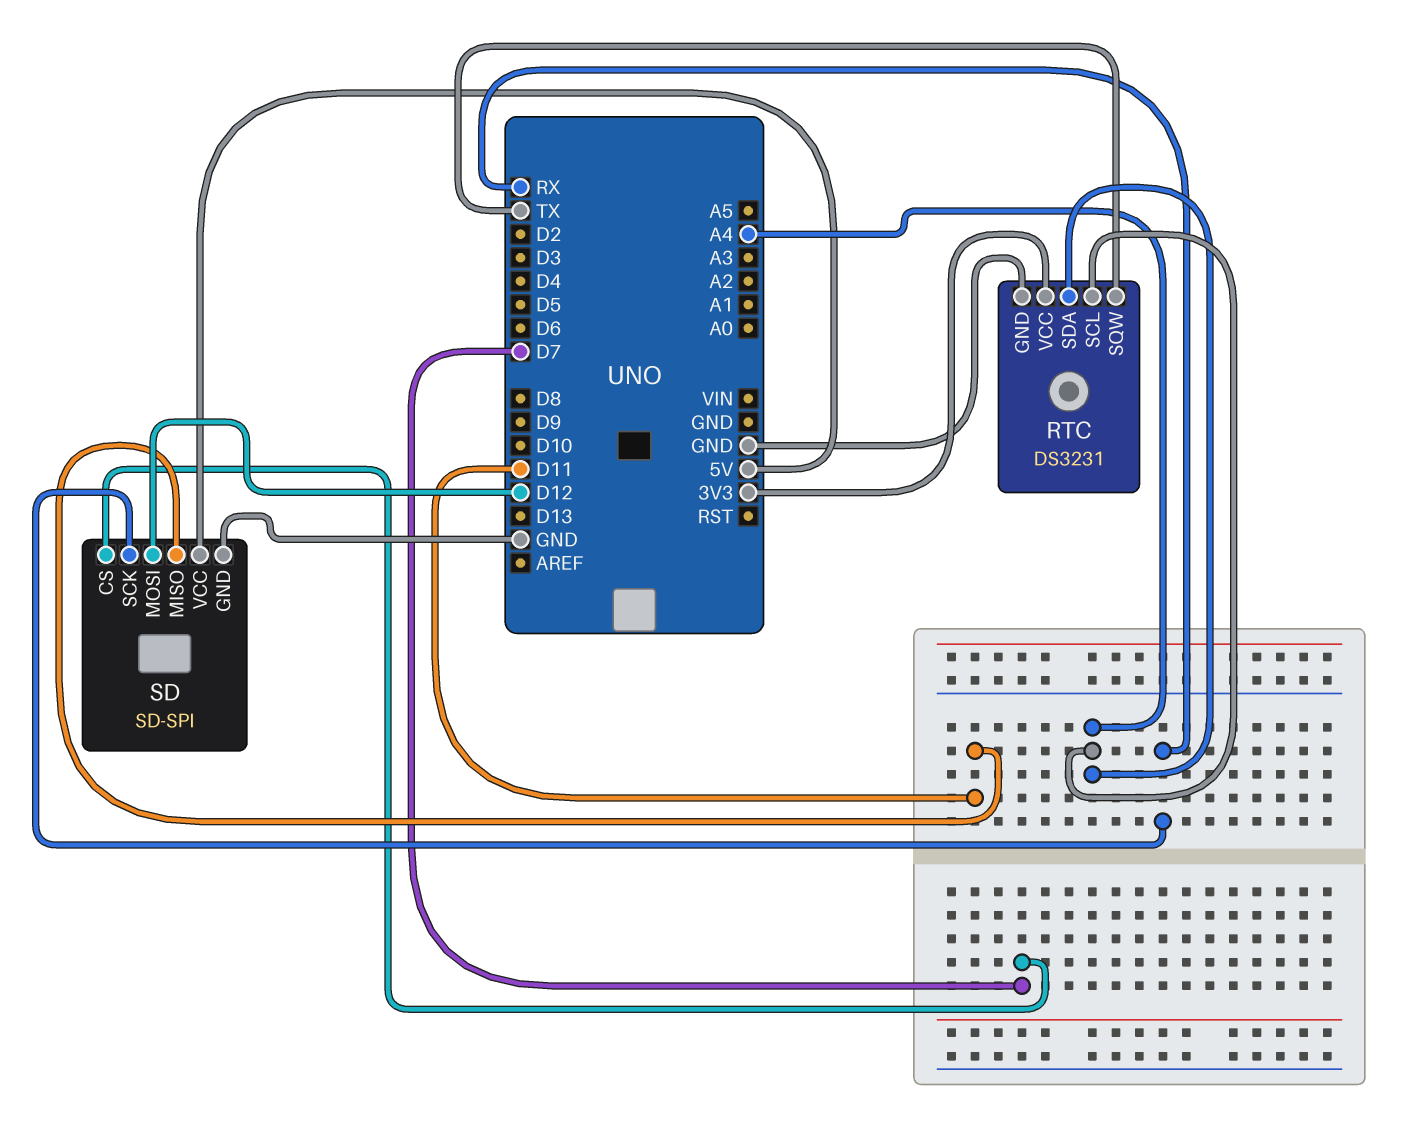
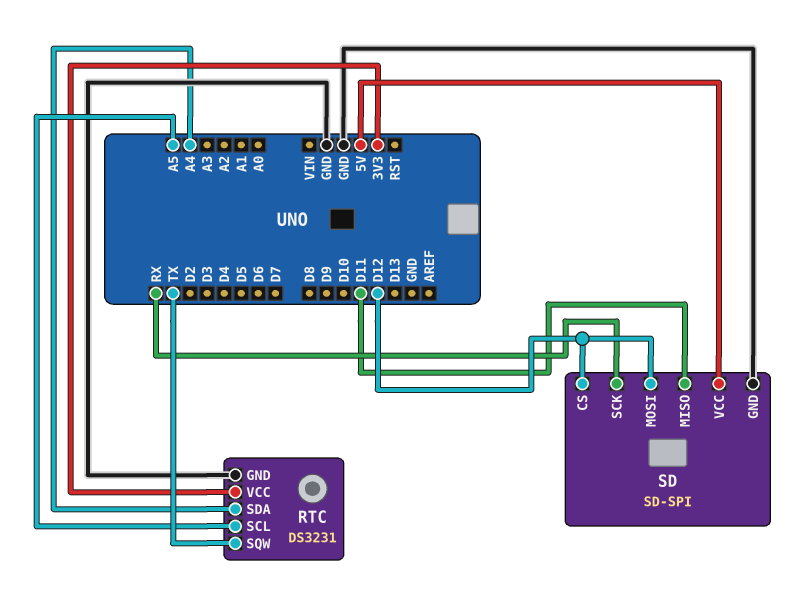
RTC pin SCL: A4 -> A5
SD pin CS: D7 -> D12

